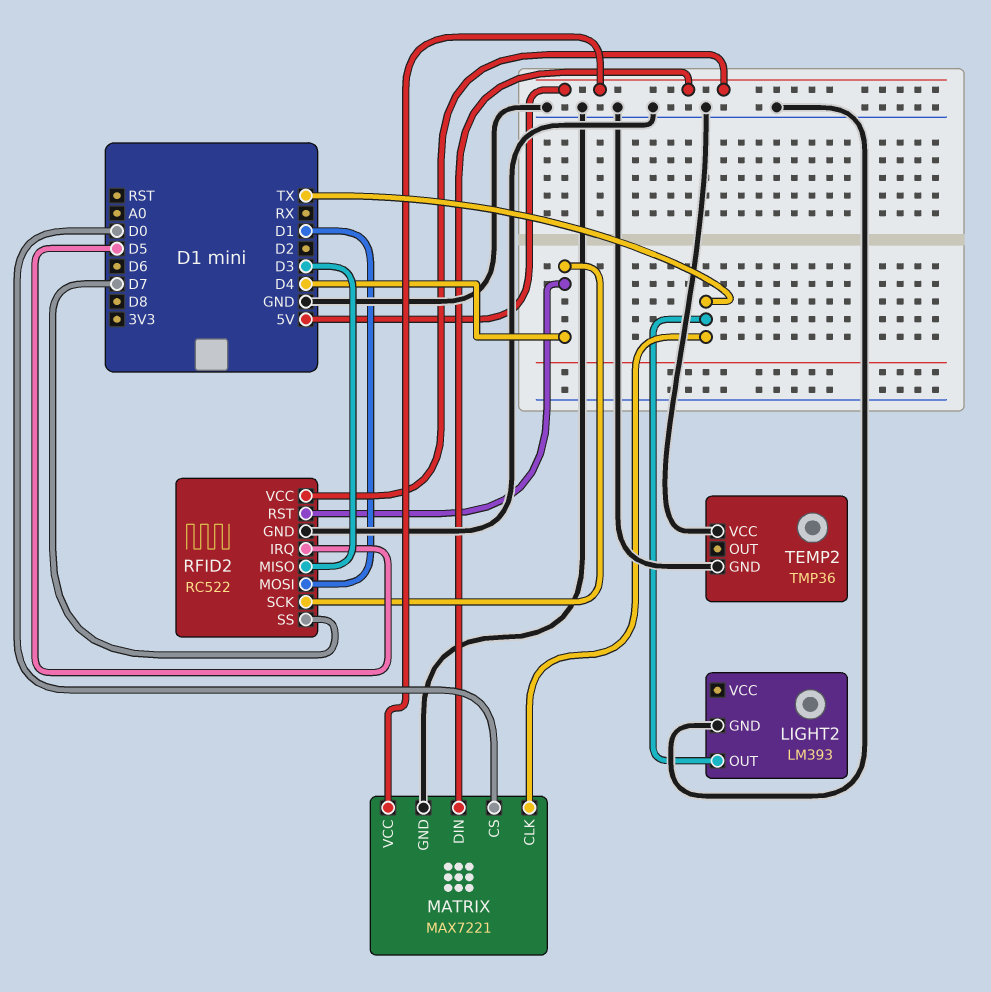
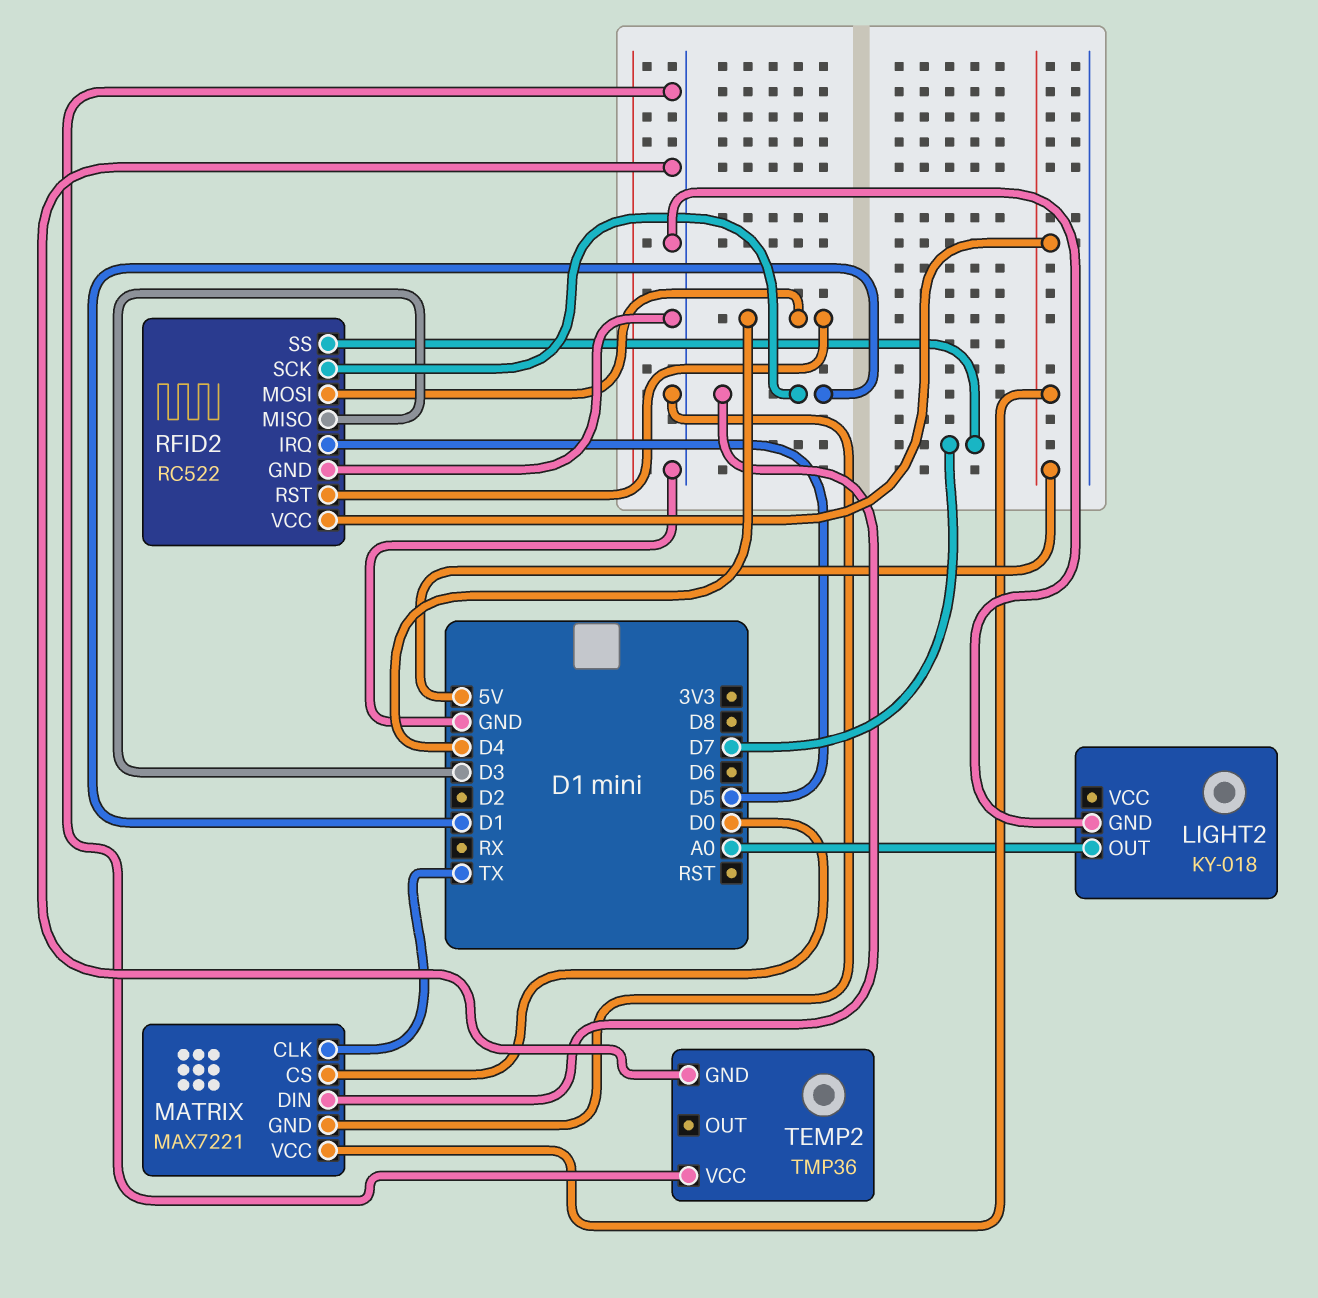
LIGHT2: LM393 -> KY-018
LIGHT2 pin OUT: TX -> A0
MATRIX pin DIN: 5V -> D1
RFID2 pin MOSI: D1 -> D4
RFID2 pin SCK: D4 -> D1

